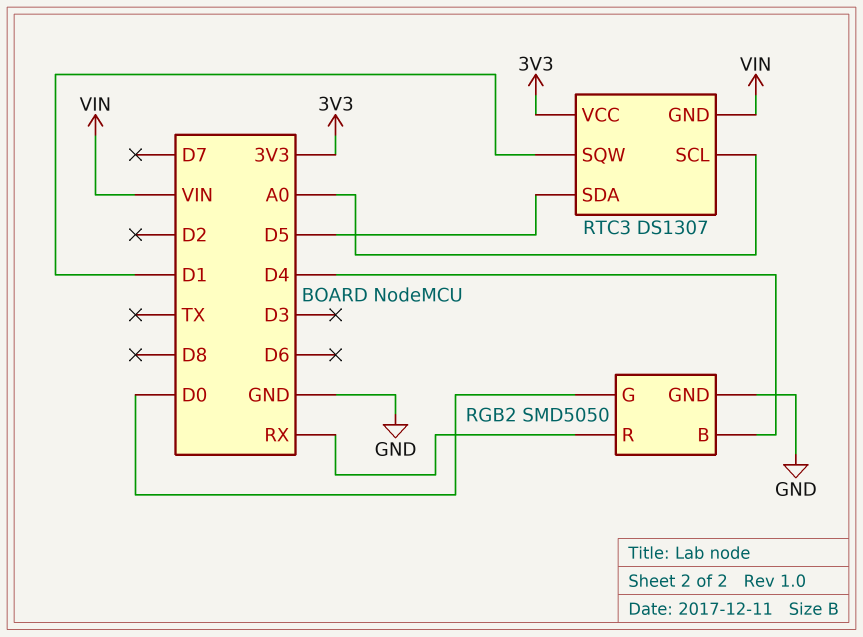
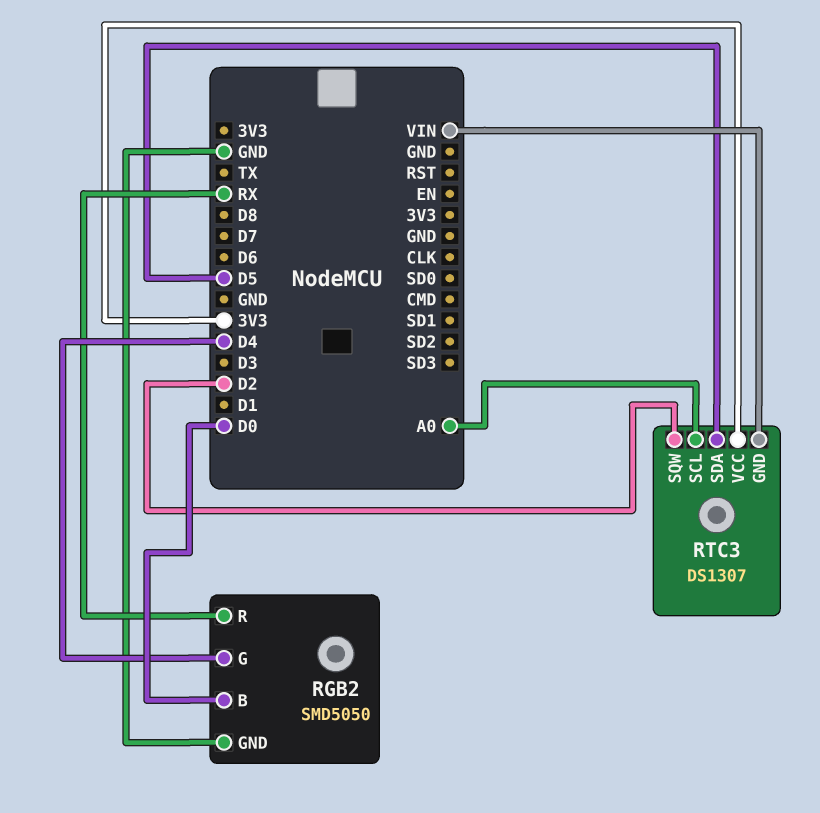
RGB2 pin B: D4 -> D0
RGB2 pin G: D0 -> D4
RTC3 pin SQW: D1 -> D2

